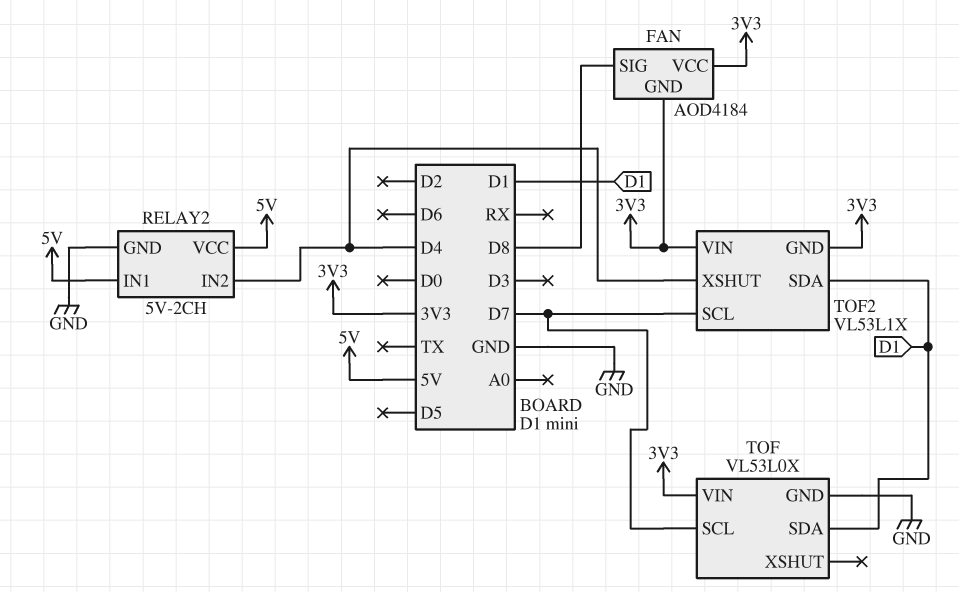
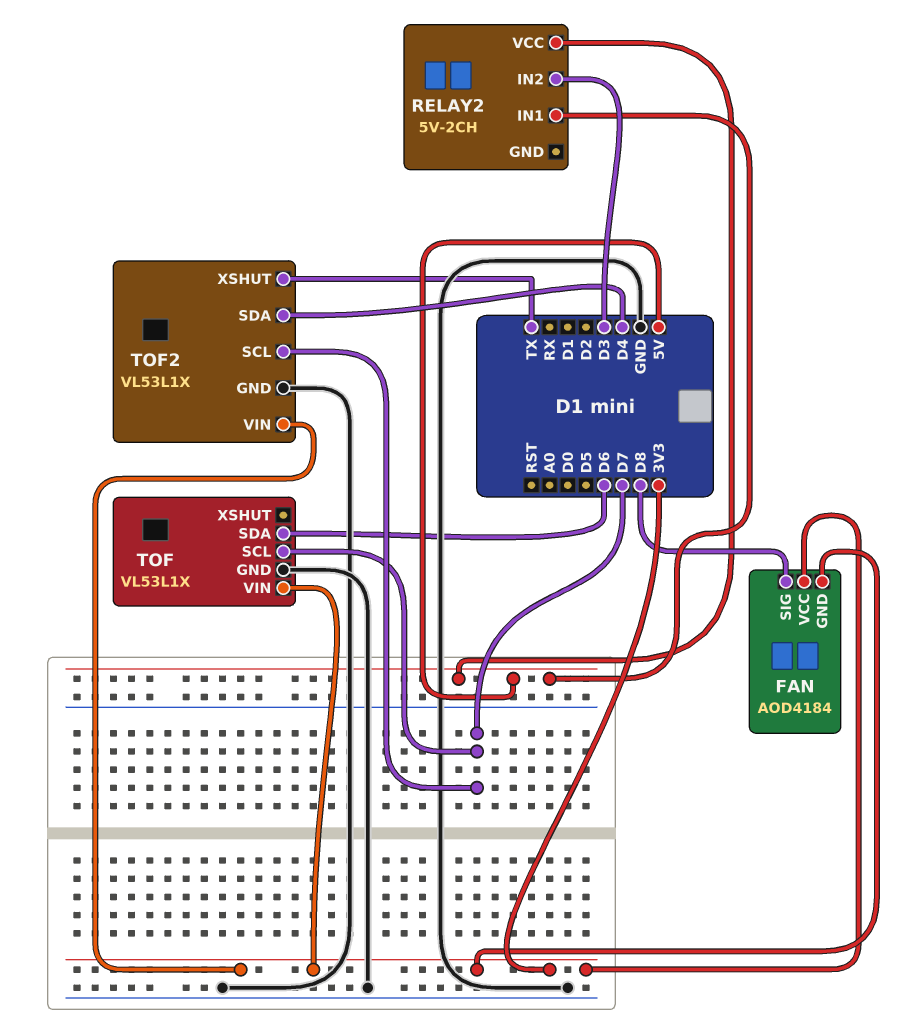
RELAY2 pin GND: GND -> none
RELAY2 pin IN2: D4 -> D3
TOF: VL53L0X -> VL53L1X
TOF pin SDA: D1 -> D6
TOF2 pin GND: 3V3 -> GND
TOF2 pin SDA: D1 -> D4
TOF2 pin XSHUT: D4 -> TX

